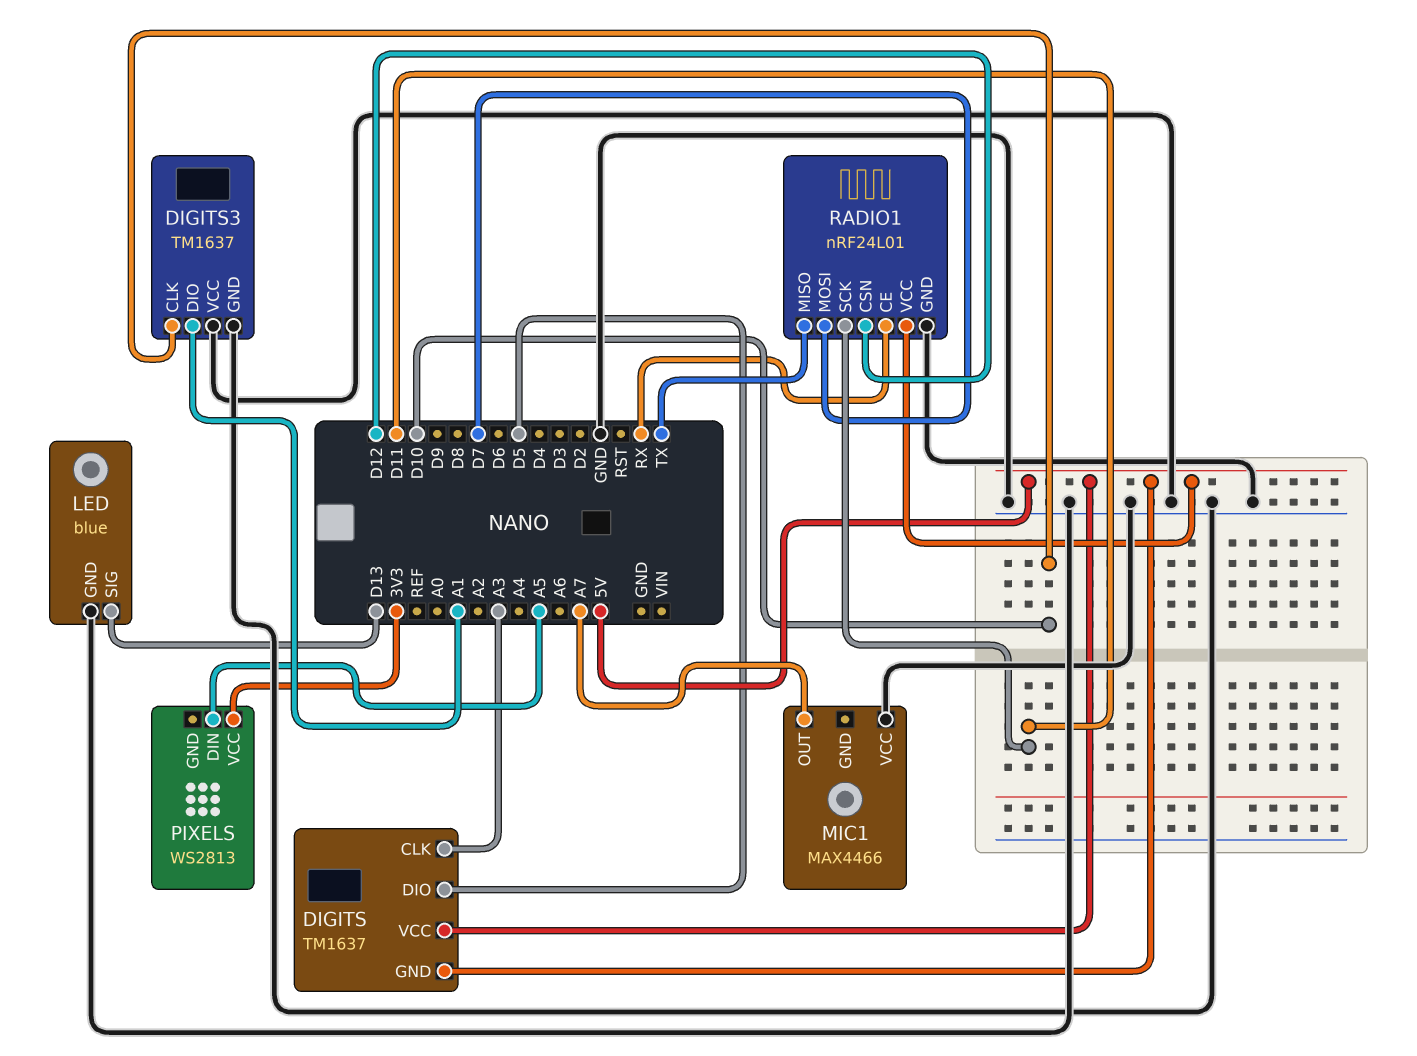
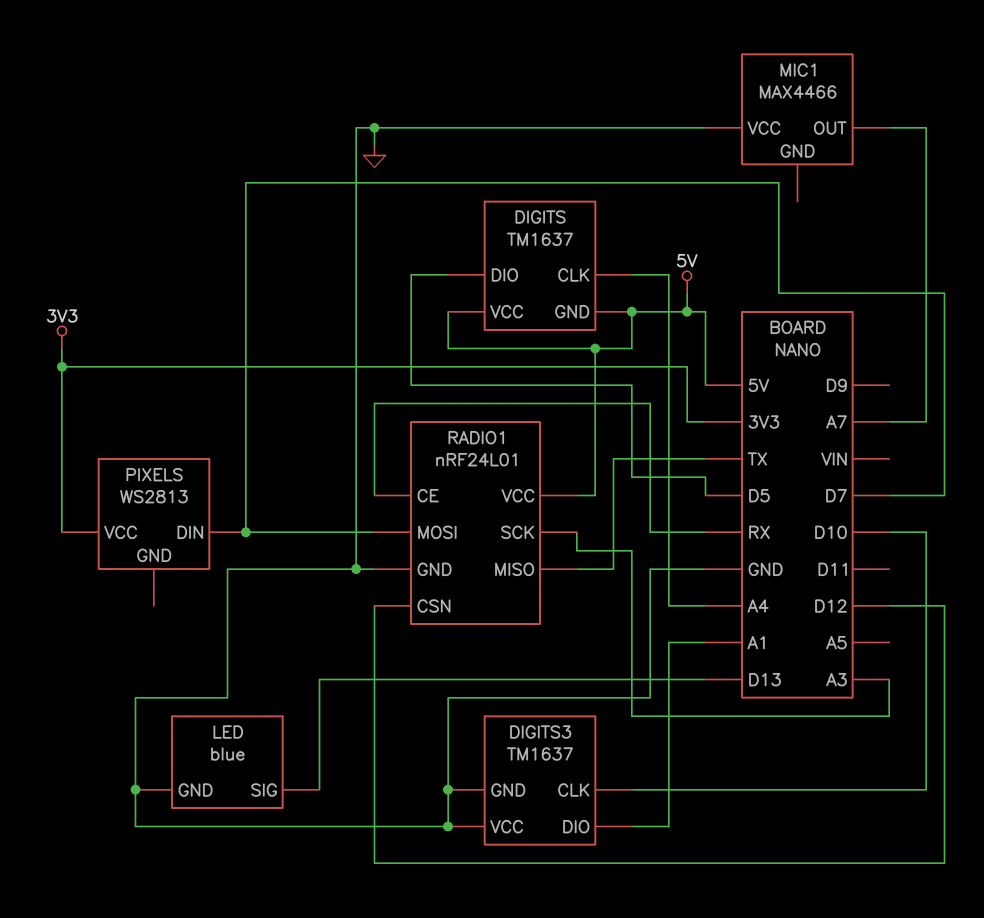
DIGITS pin CLK: A3 -> A4
PIXELS pin DIN: A5 -> D7
RADIO1 pin SCK: D11 -> A3

